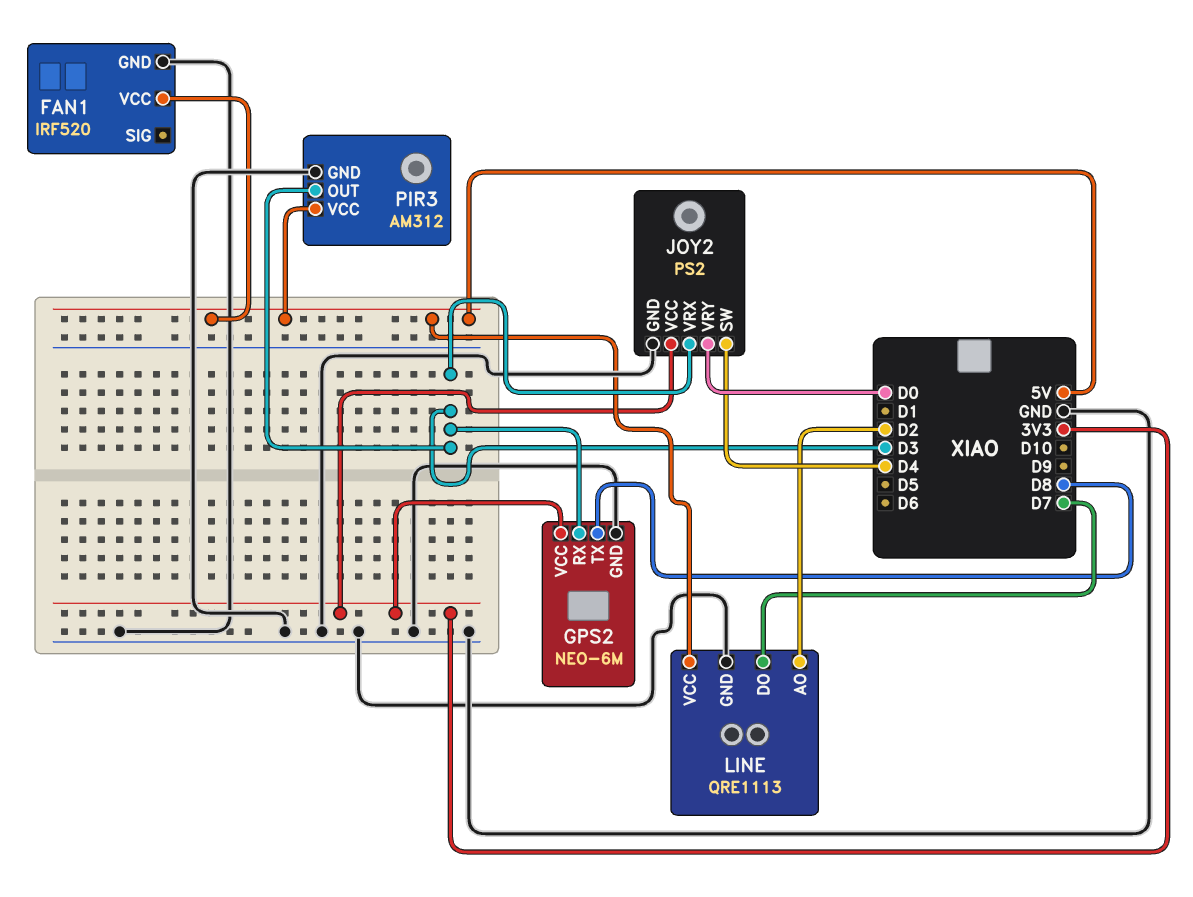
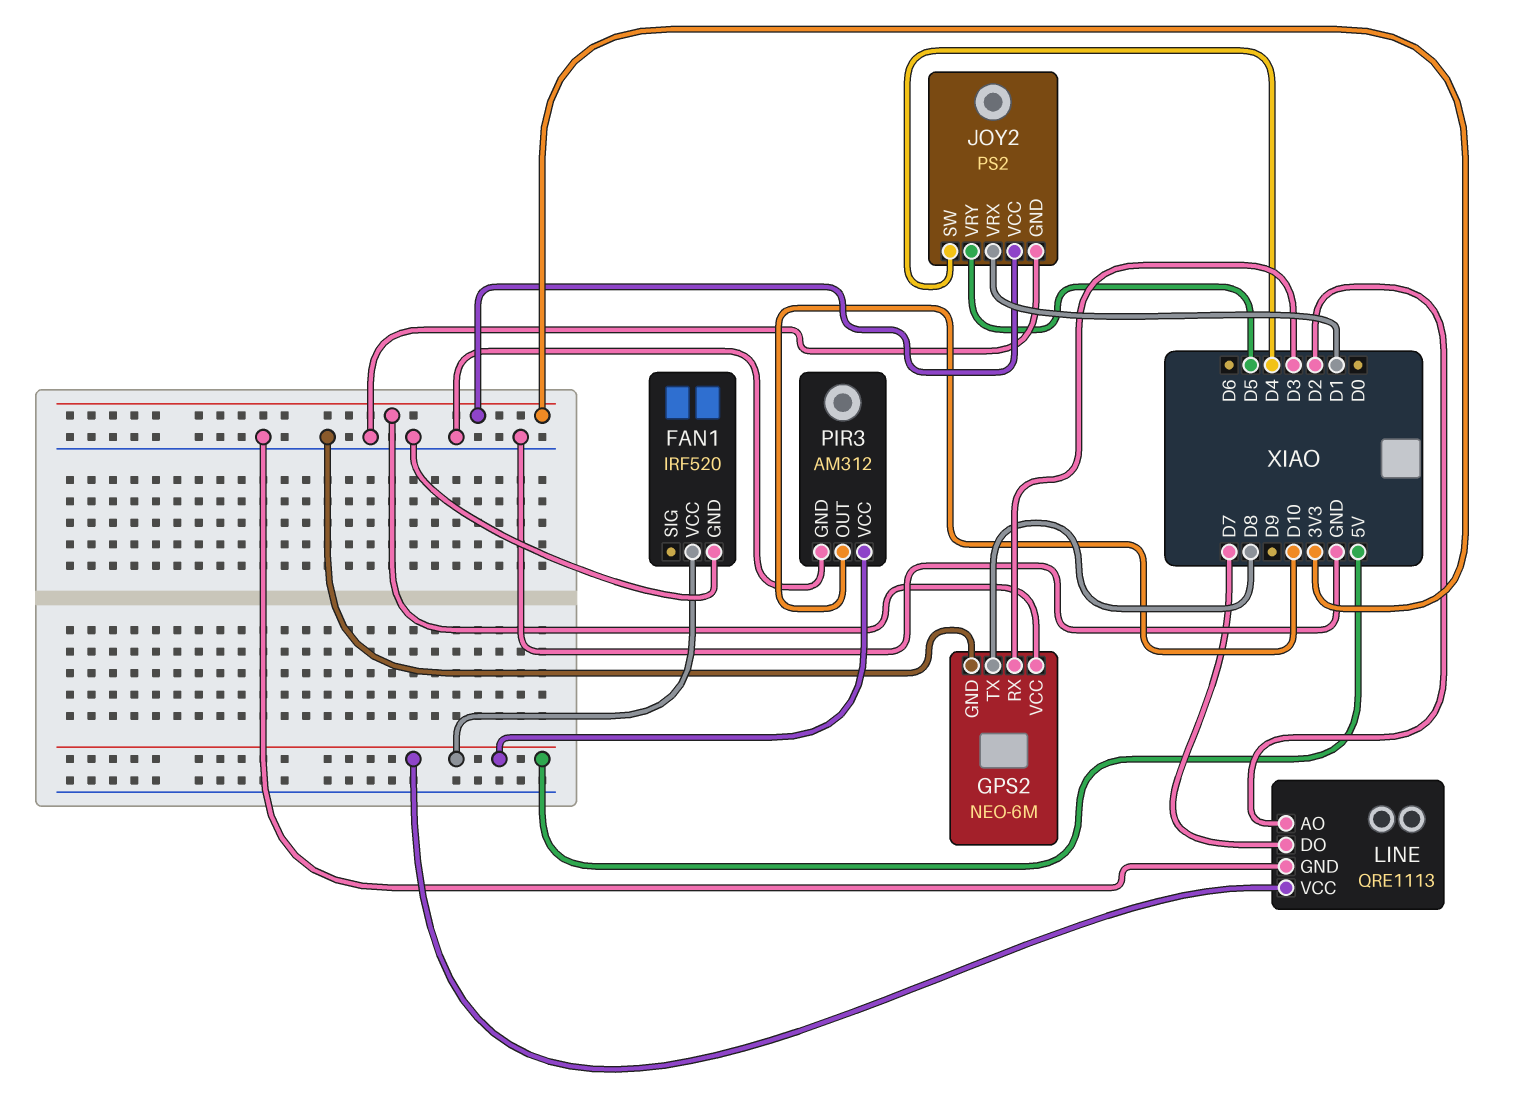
JOY2 pin VRX: D3 -> D1
JOY2 pin VRY: D0 -> D5
PIR3 pin OUT: D3 -> D10

